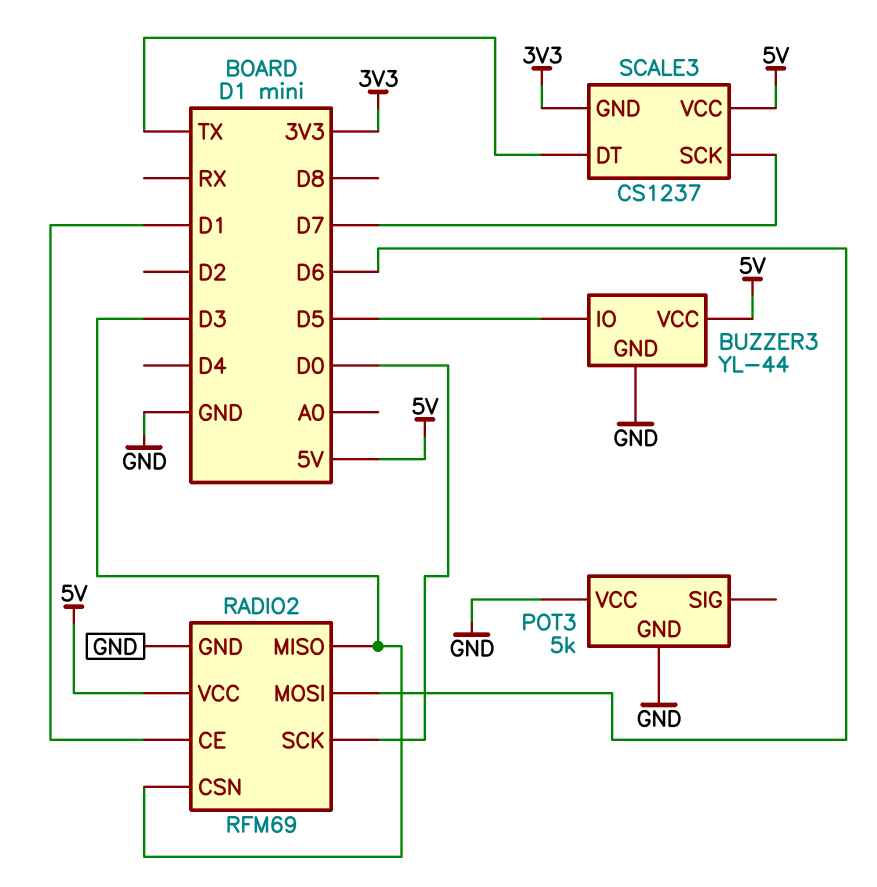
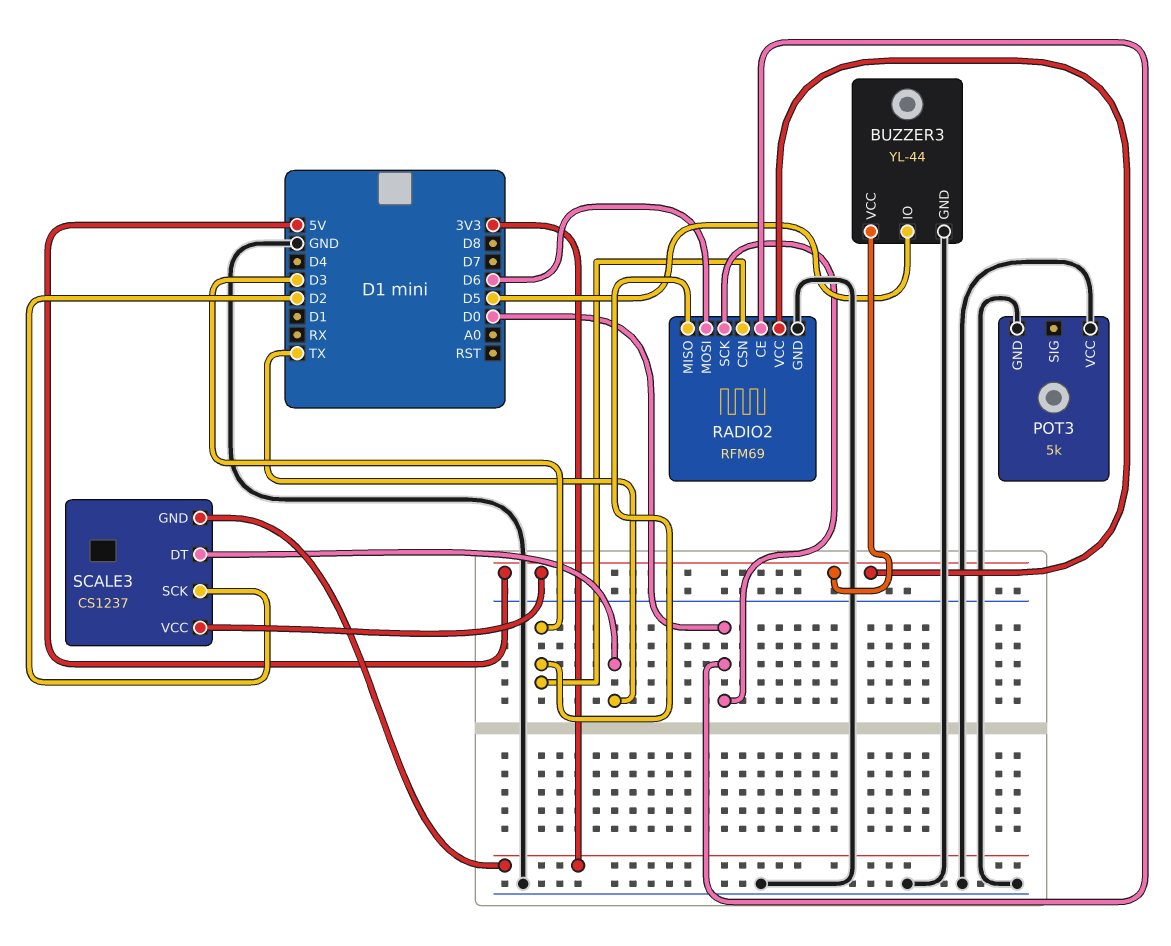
RADIO2 pin CE: D1 -> D0
SCALE3 pin SCK: D7 -> D2

